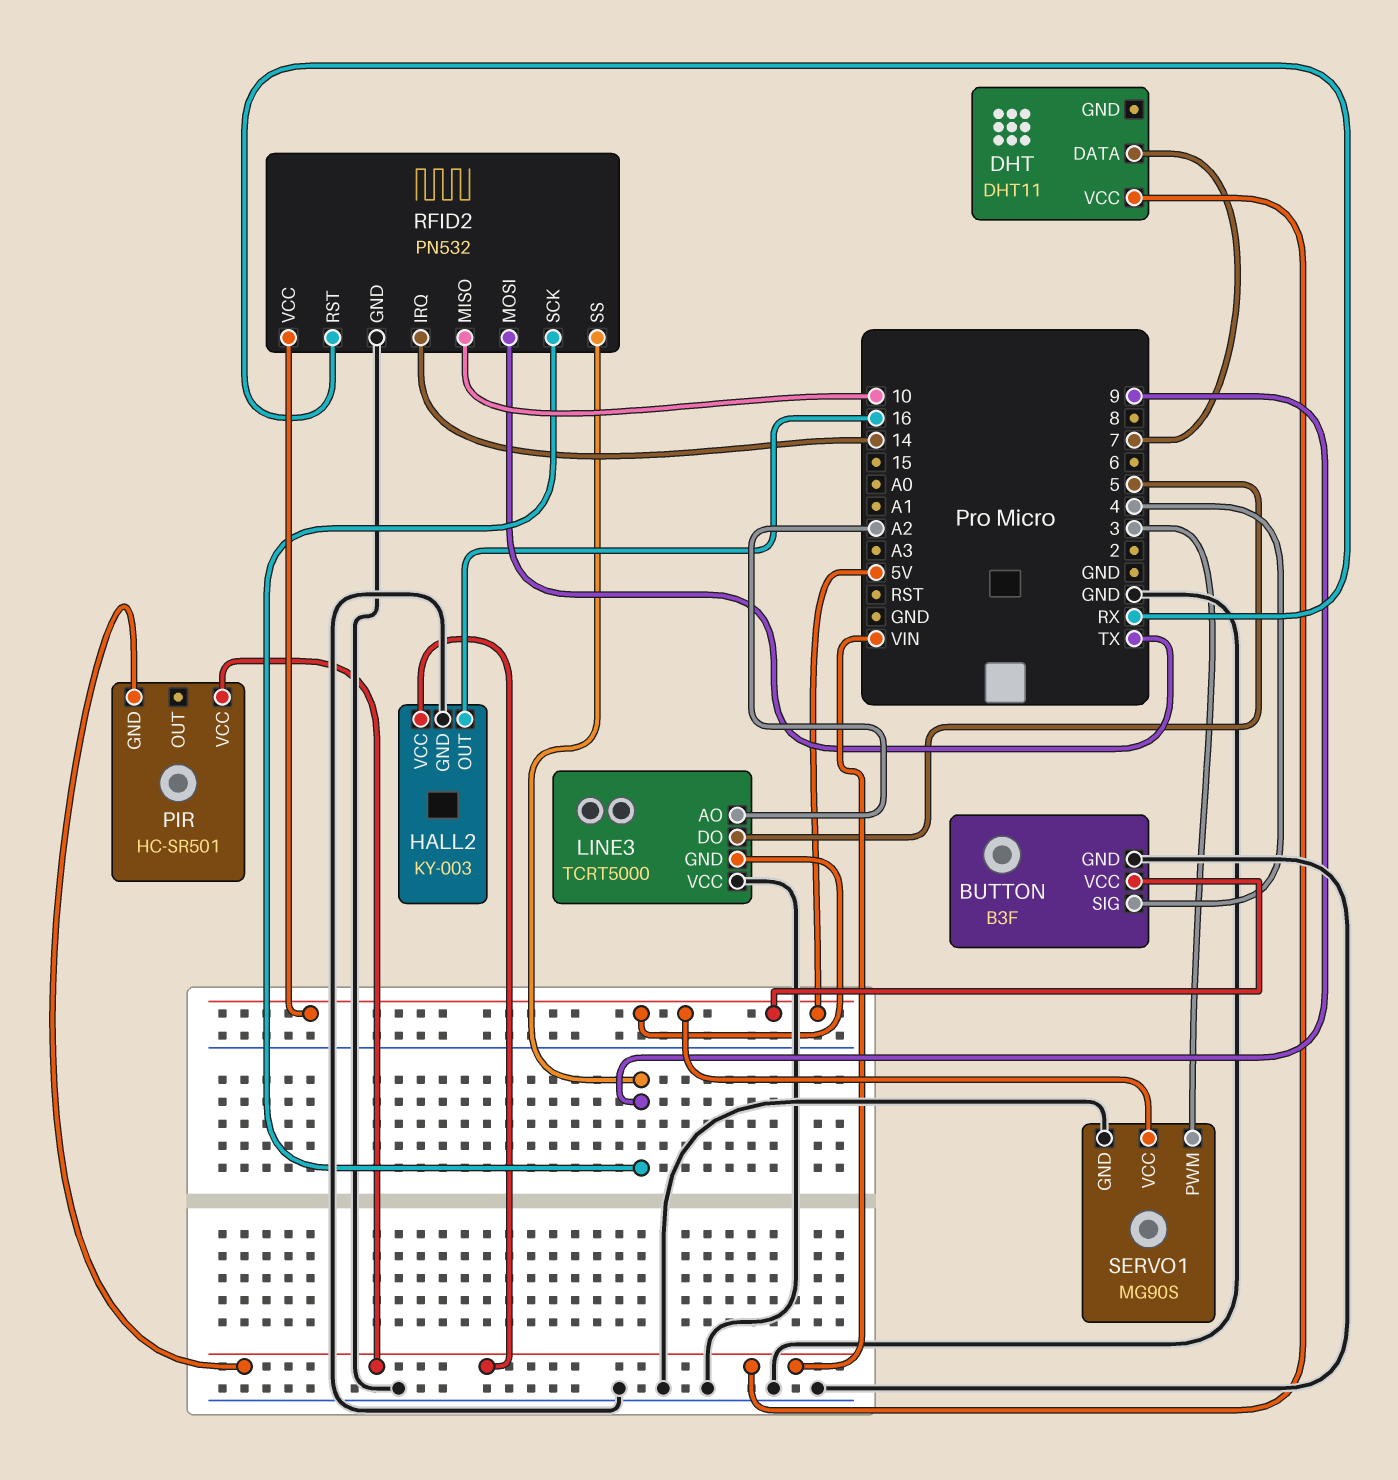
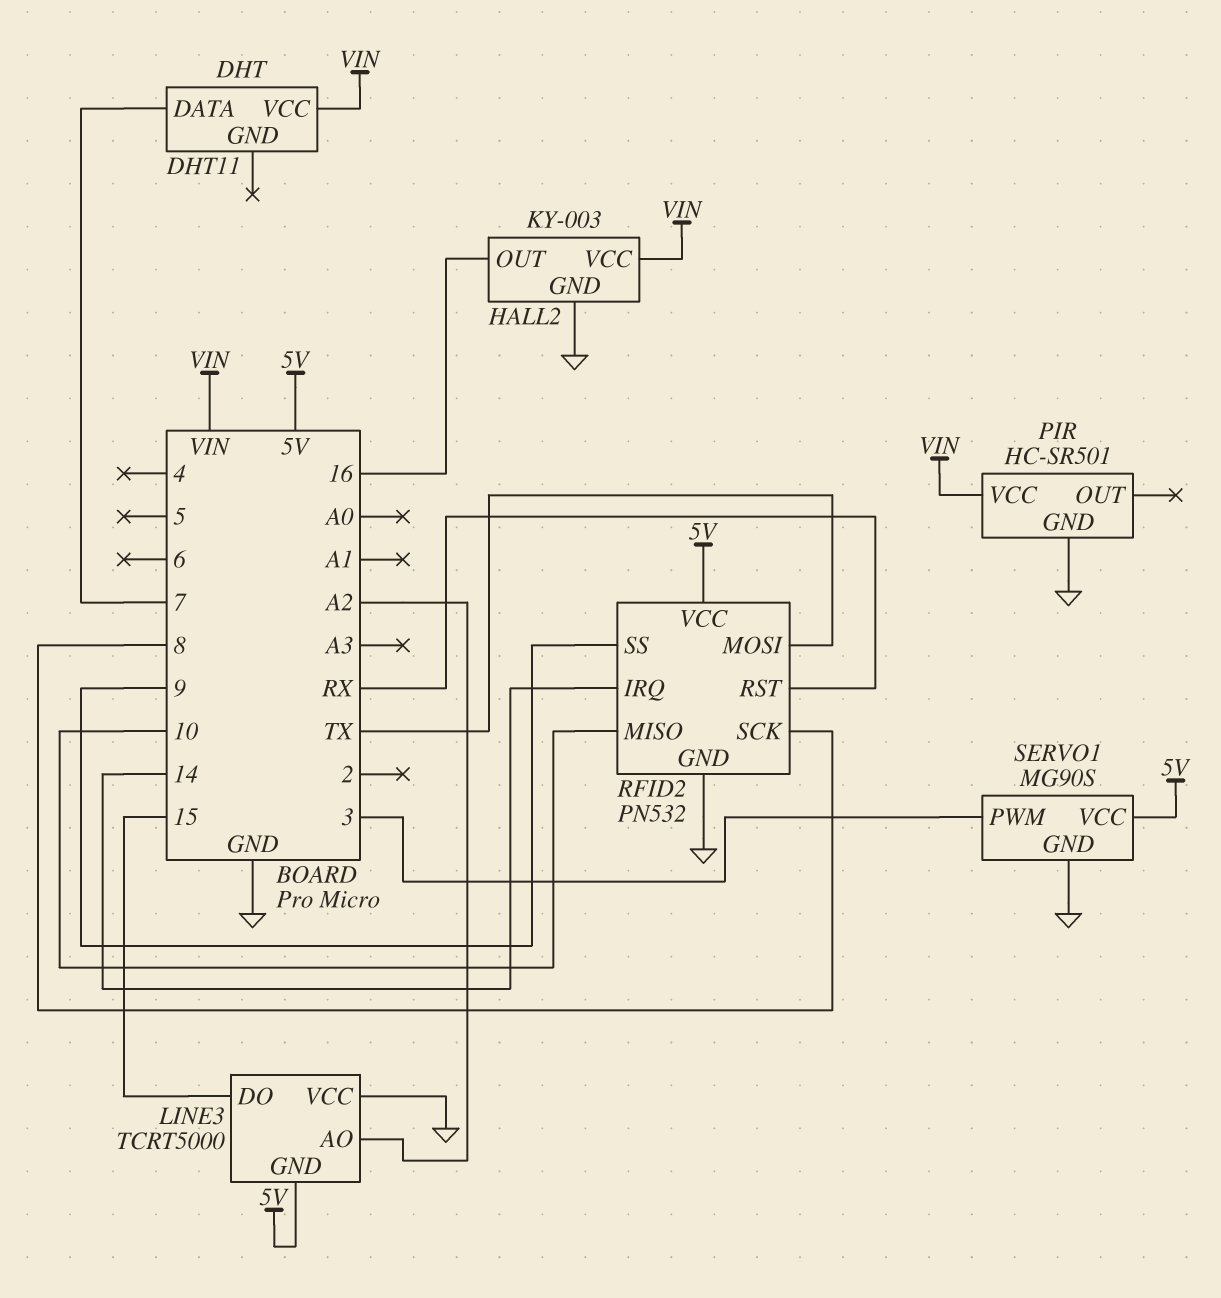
BUTTON: B3F -> none
BUTTON pin GND: GND -> none
BUTTON pin SIG: 4 -> none
BUTTON pin VCC: 5V -> none
LINE3 pin DO: 5 -> 15
PIR pin GND: VIN -> GND
RFID2 pin SCK: 9 -> 8

